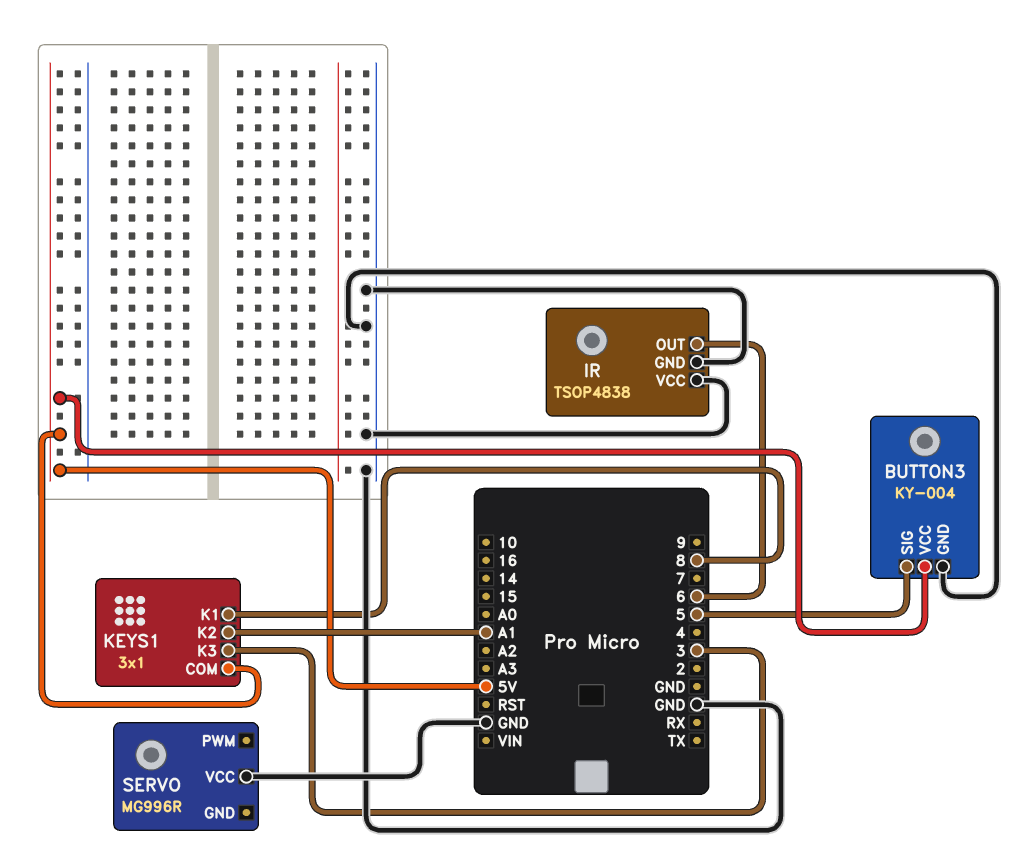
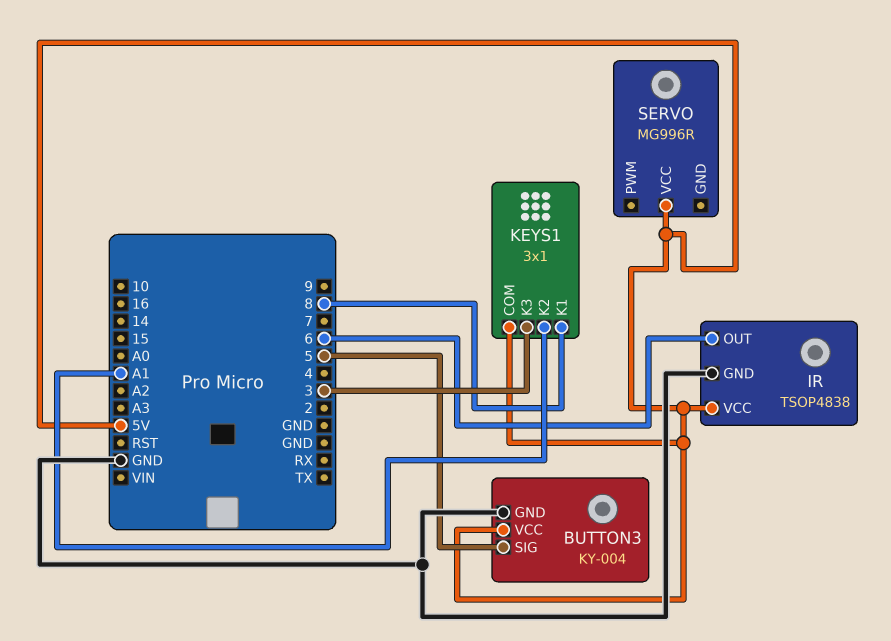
IR pin VCC: GND -> 5V
SERVO pin VCC: GND -> 5V

